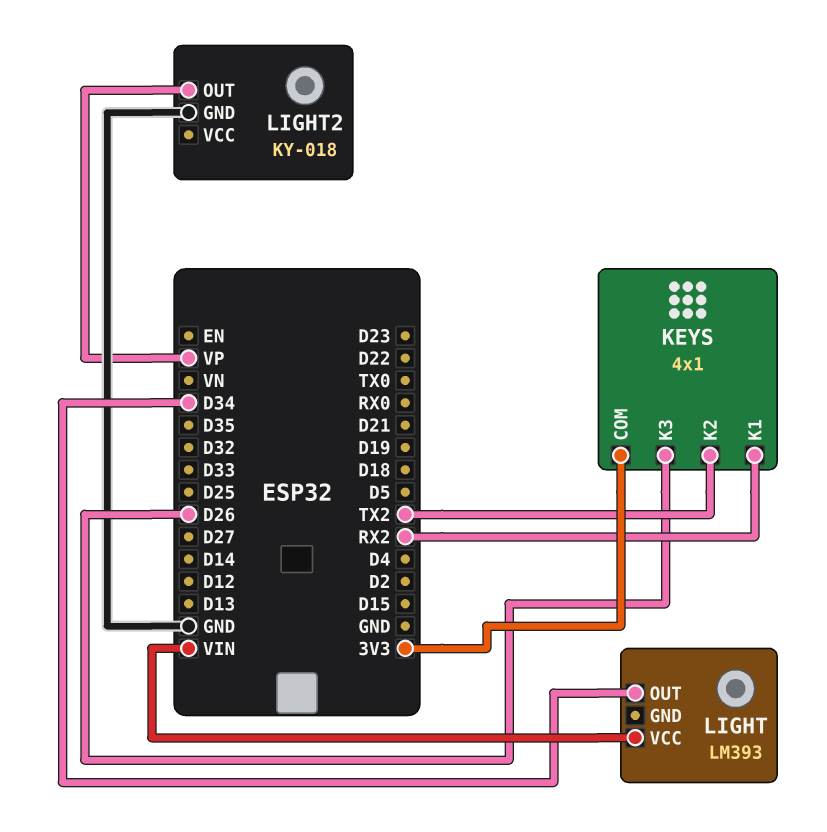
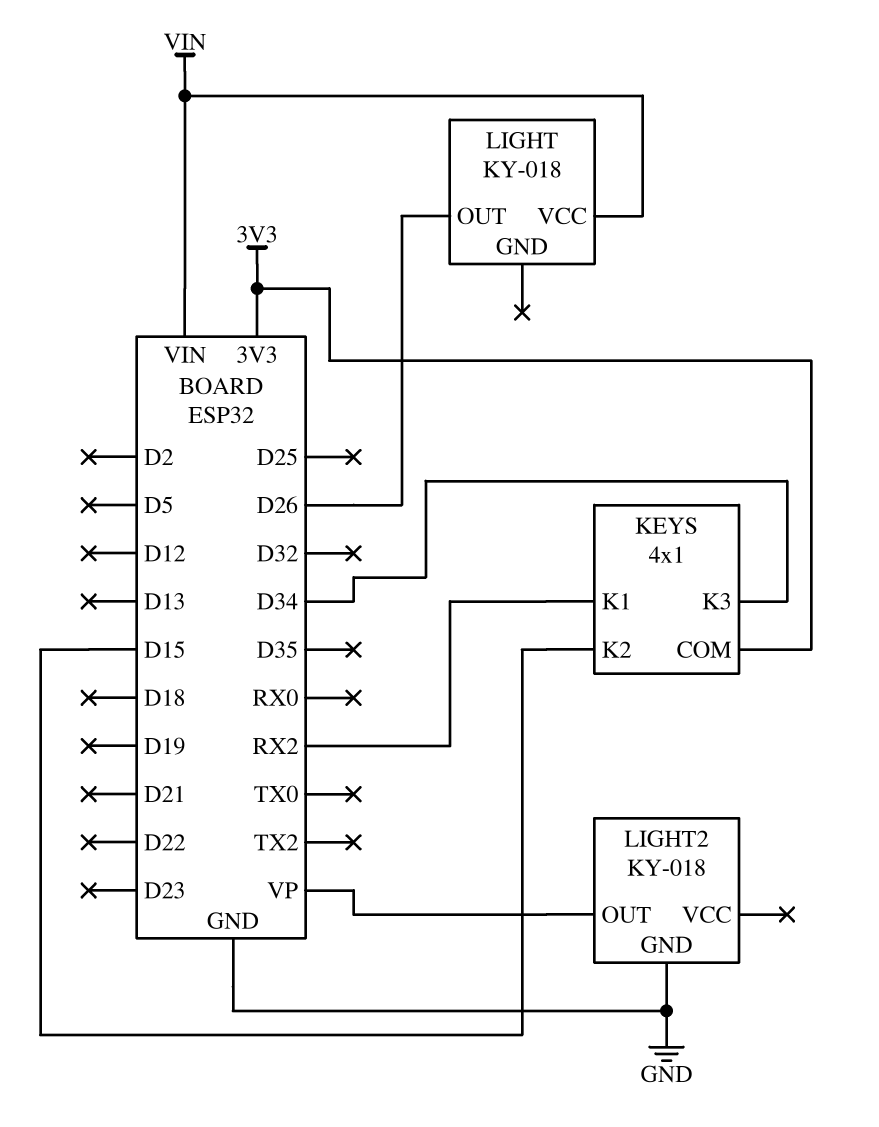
KEYS pin K2: TX2 -> D15
KEYS pin K3: D26 -> D34
LIGHT: LM393 -> KY-018
LIGHT pin OUT: D34 -> D26

